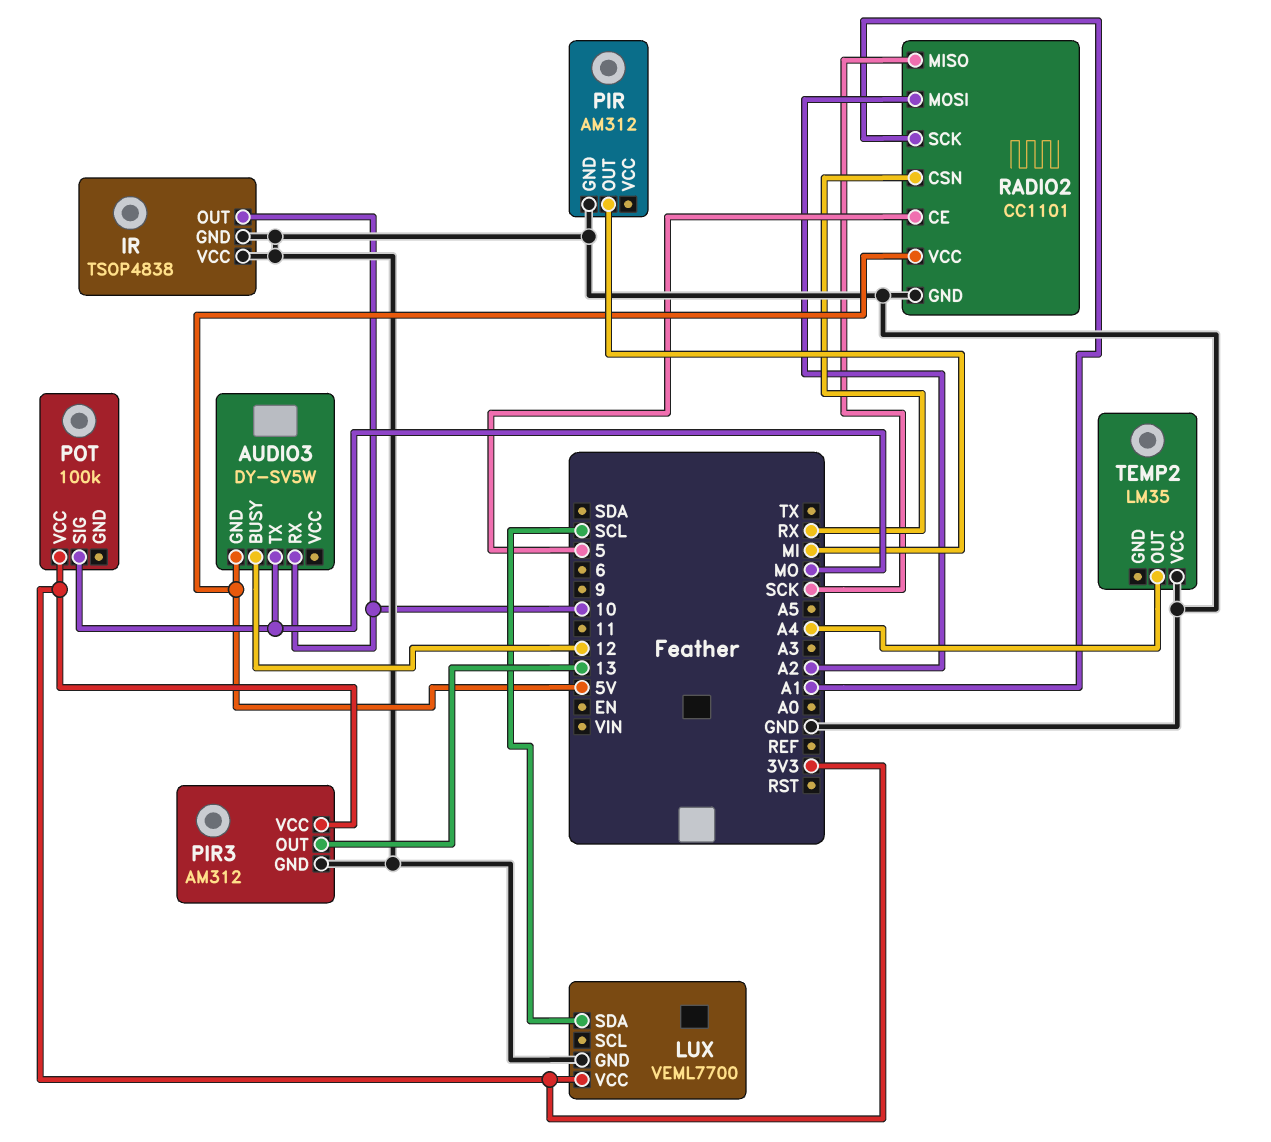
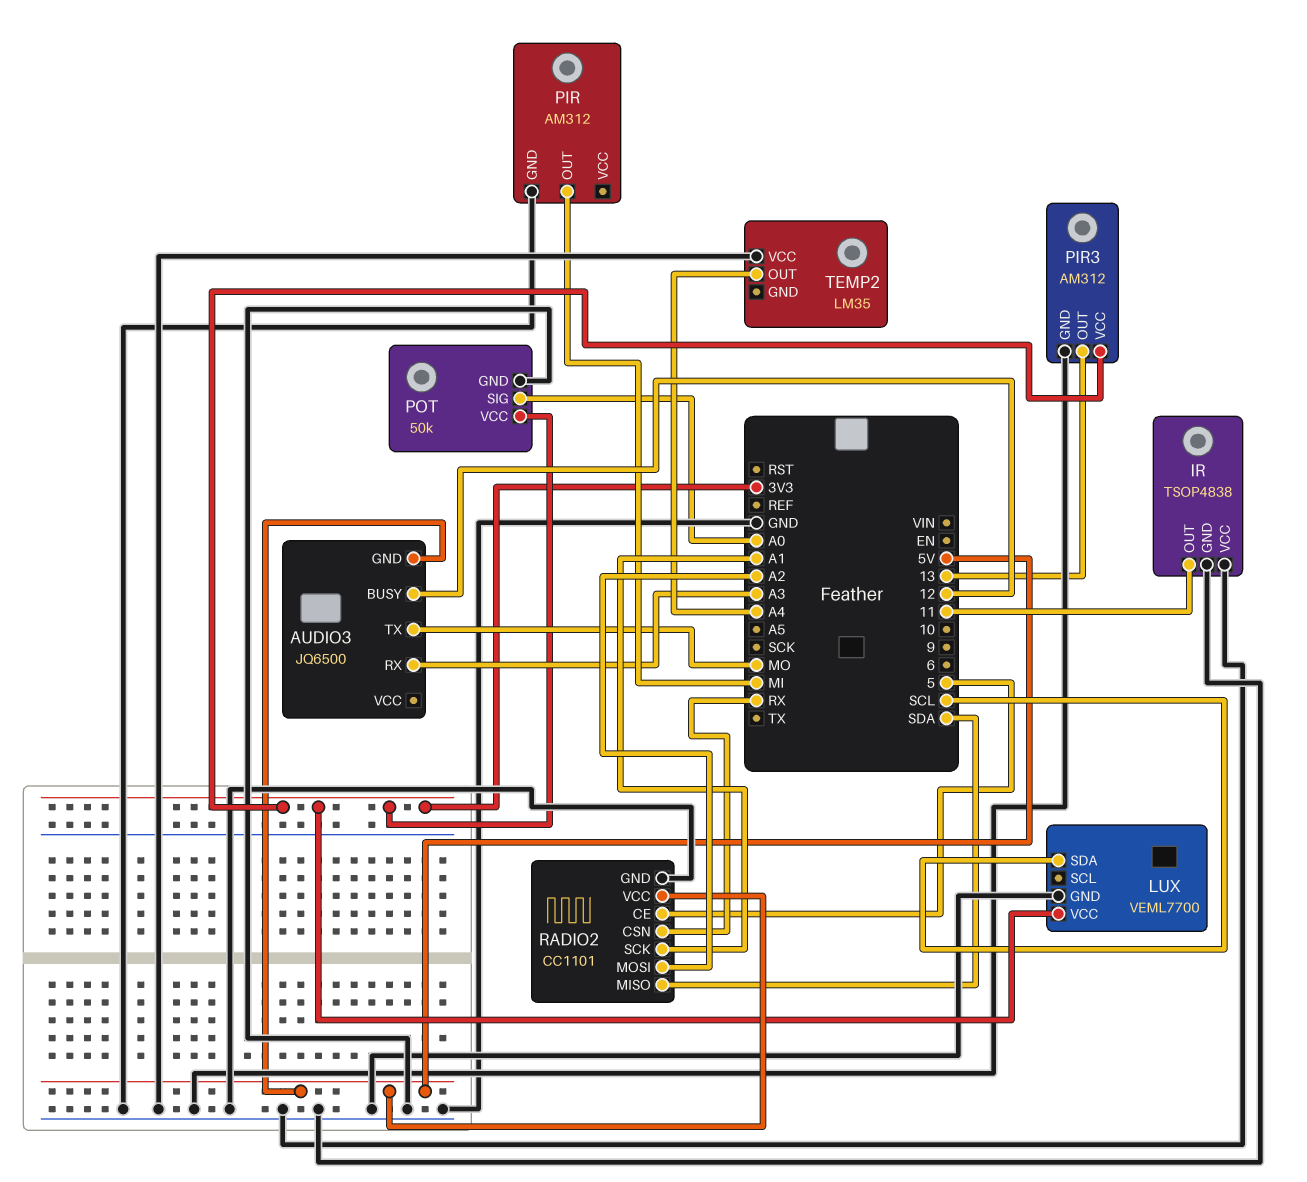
AUDIO3: DY-SV5W -> JQ6500
AUDIO3 pin RX: 10 -> A3
IR pin OUT: 10 -> 11
POT: 100k -> 50k
POT pin GND: none -> GND
POT pin SIG: MO -> A0
RADIO2 pin MISO: SCK -> SDA

